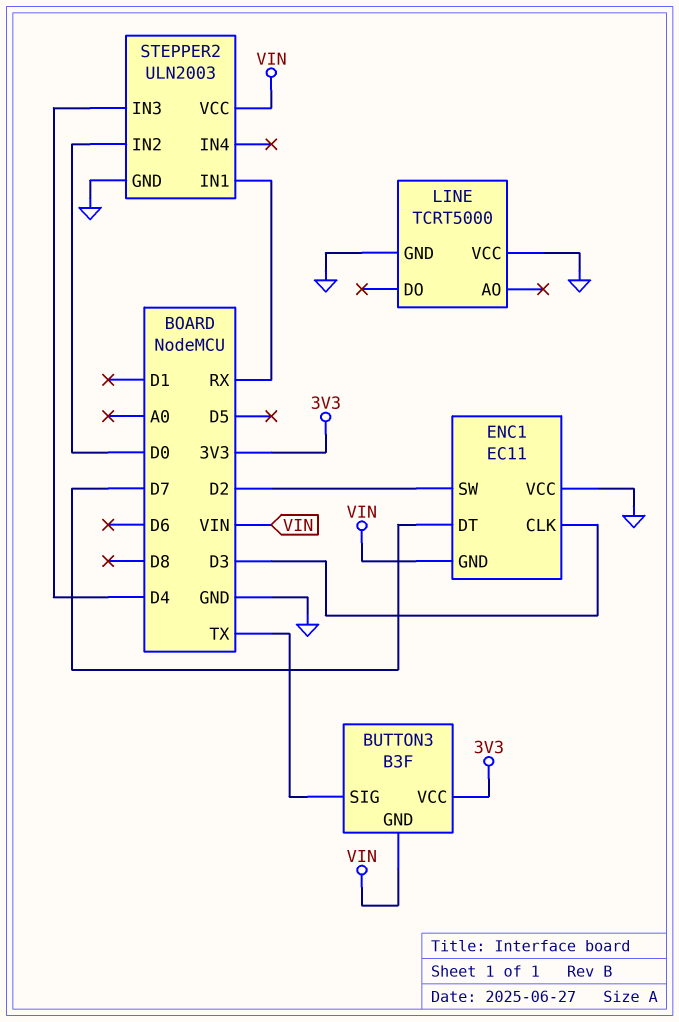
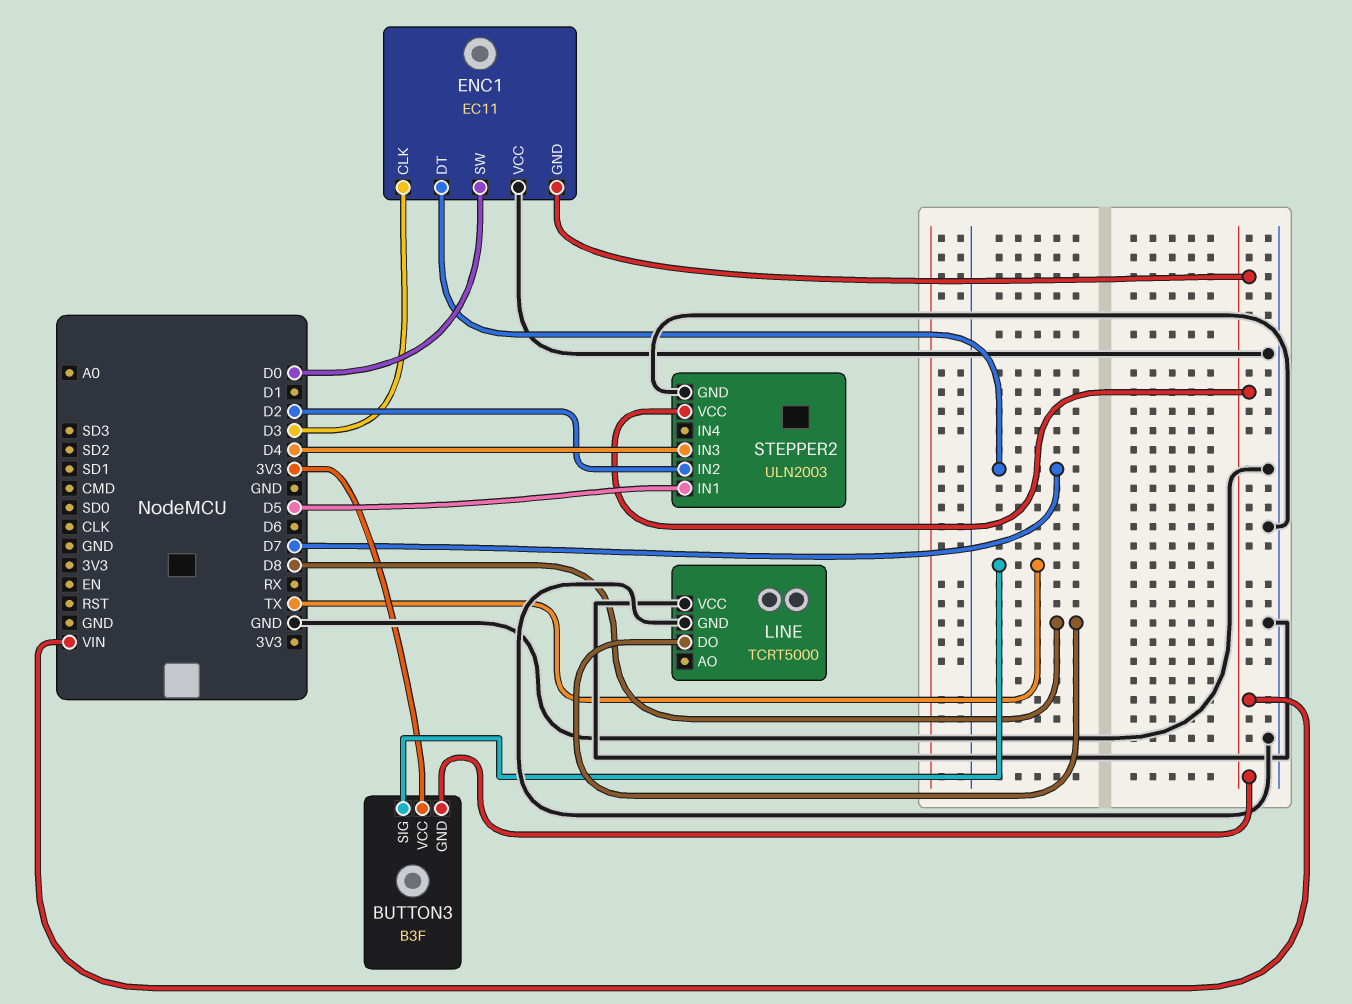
ENC1 pin SW: D2 -> D0
LINE pin DO: none -> D8
STEPPER2 pin IN1: RX -> D5
STEPPER2 pin IN2: D0 -> D2

